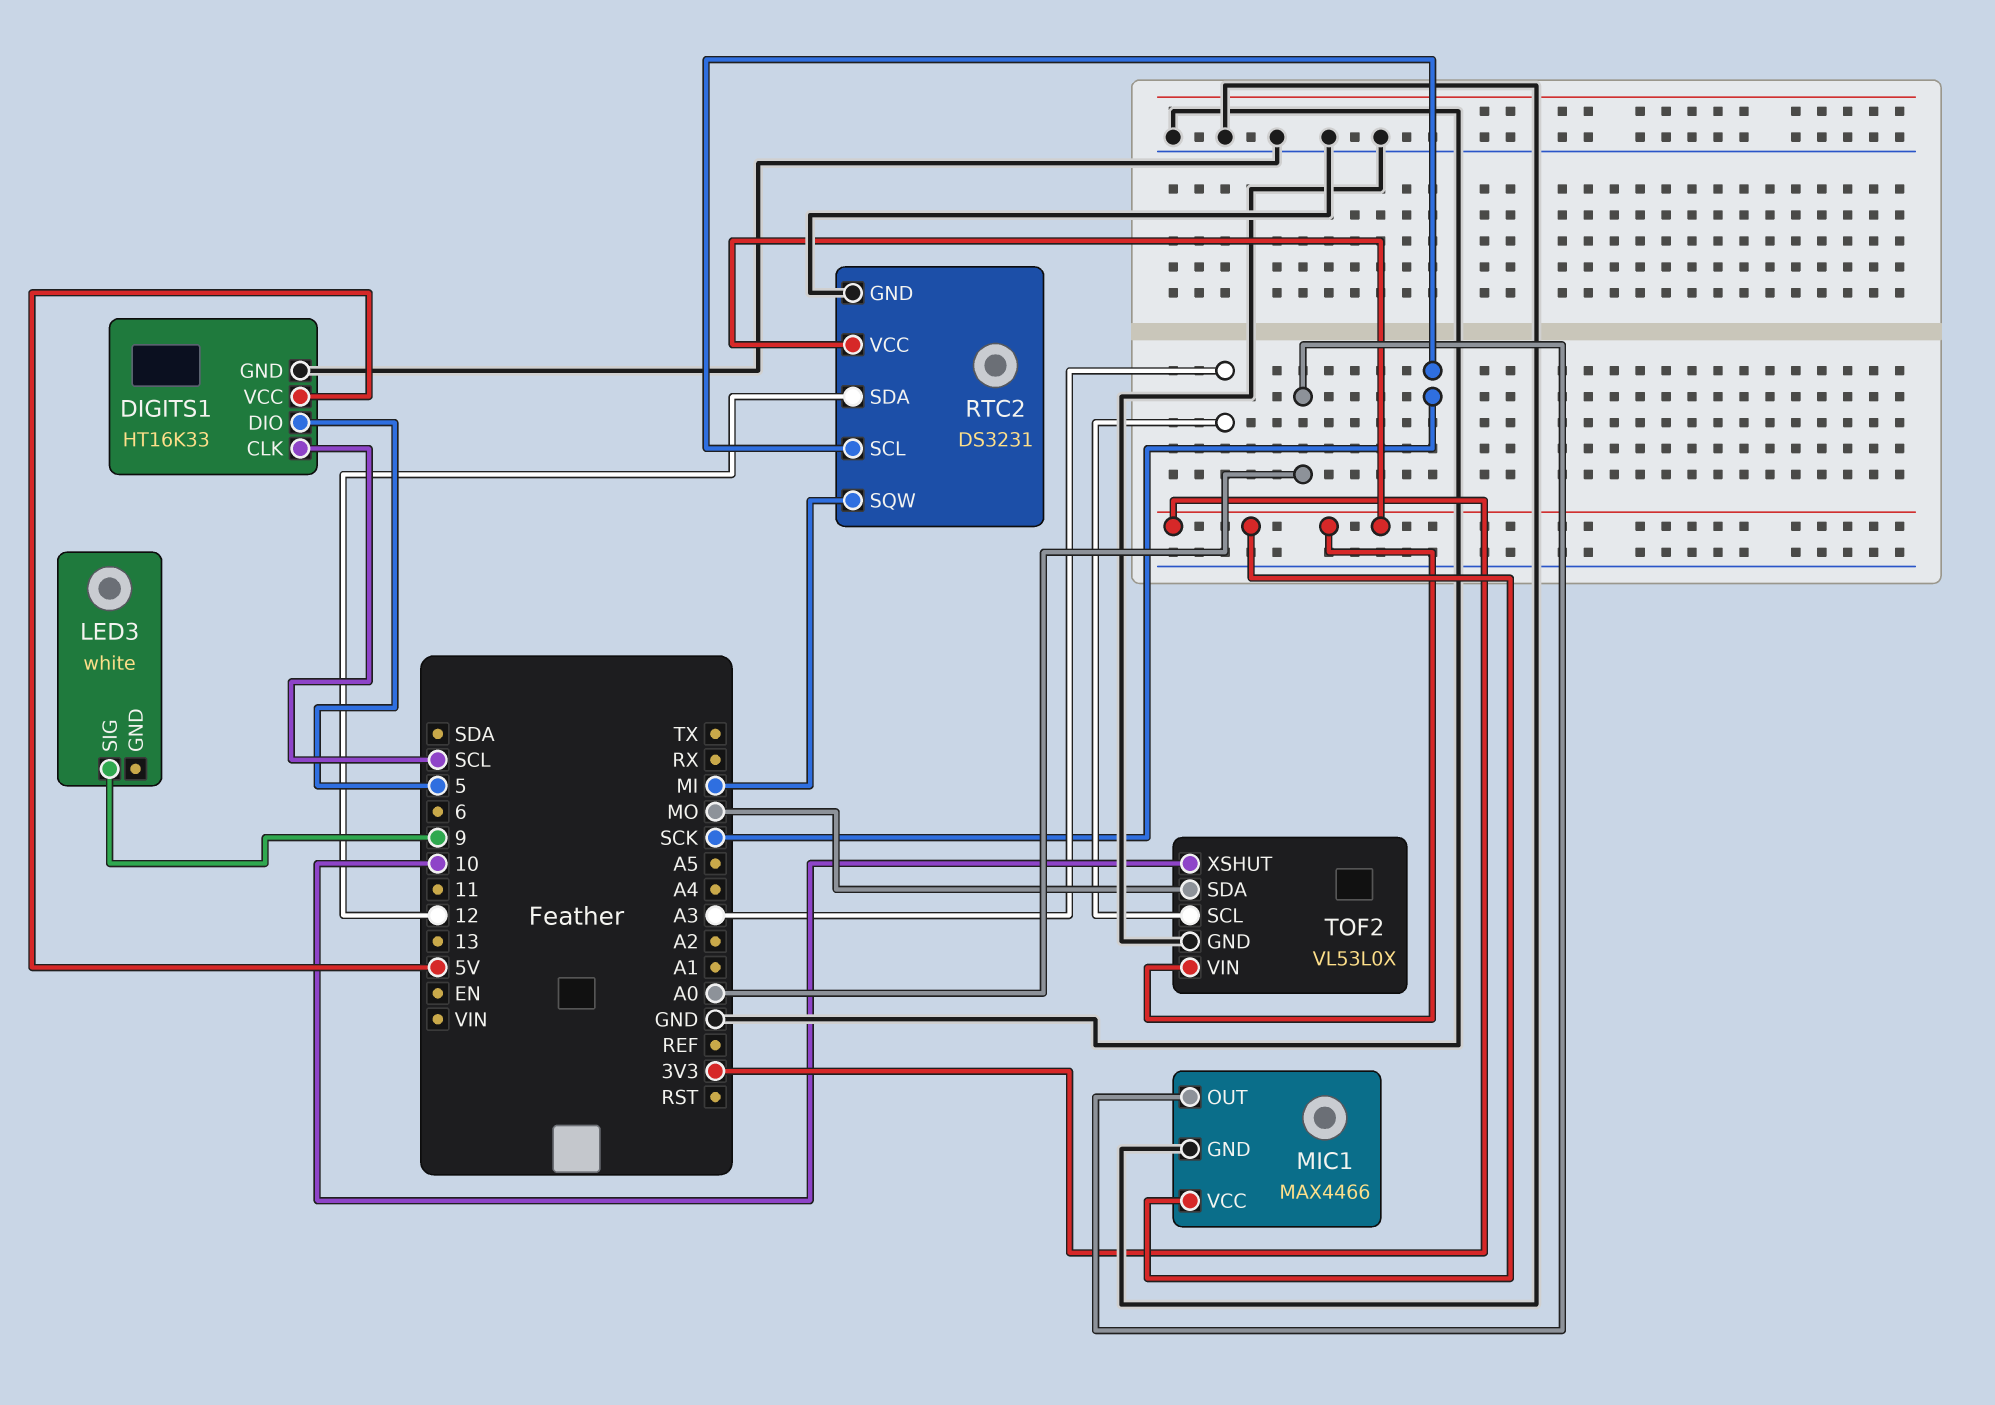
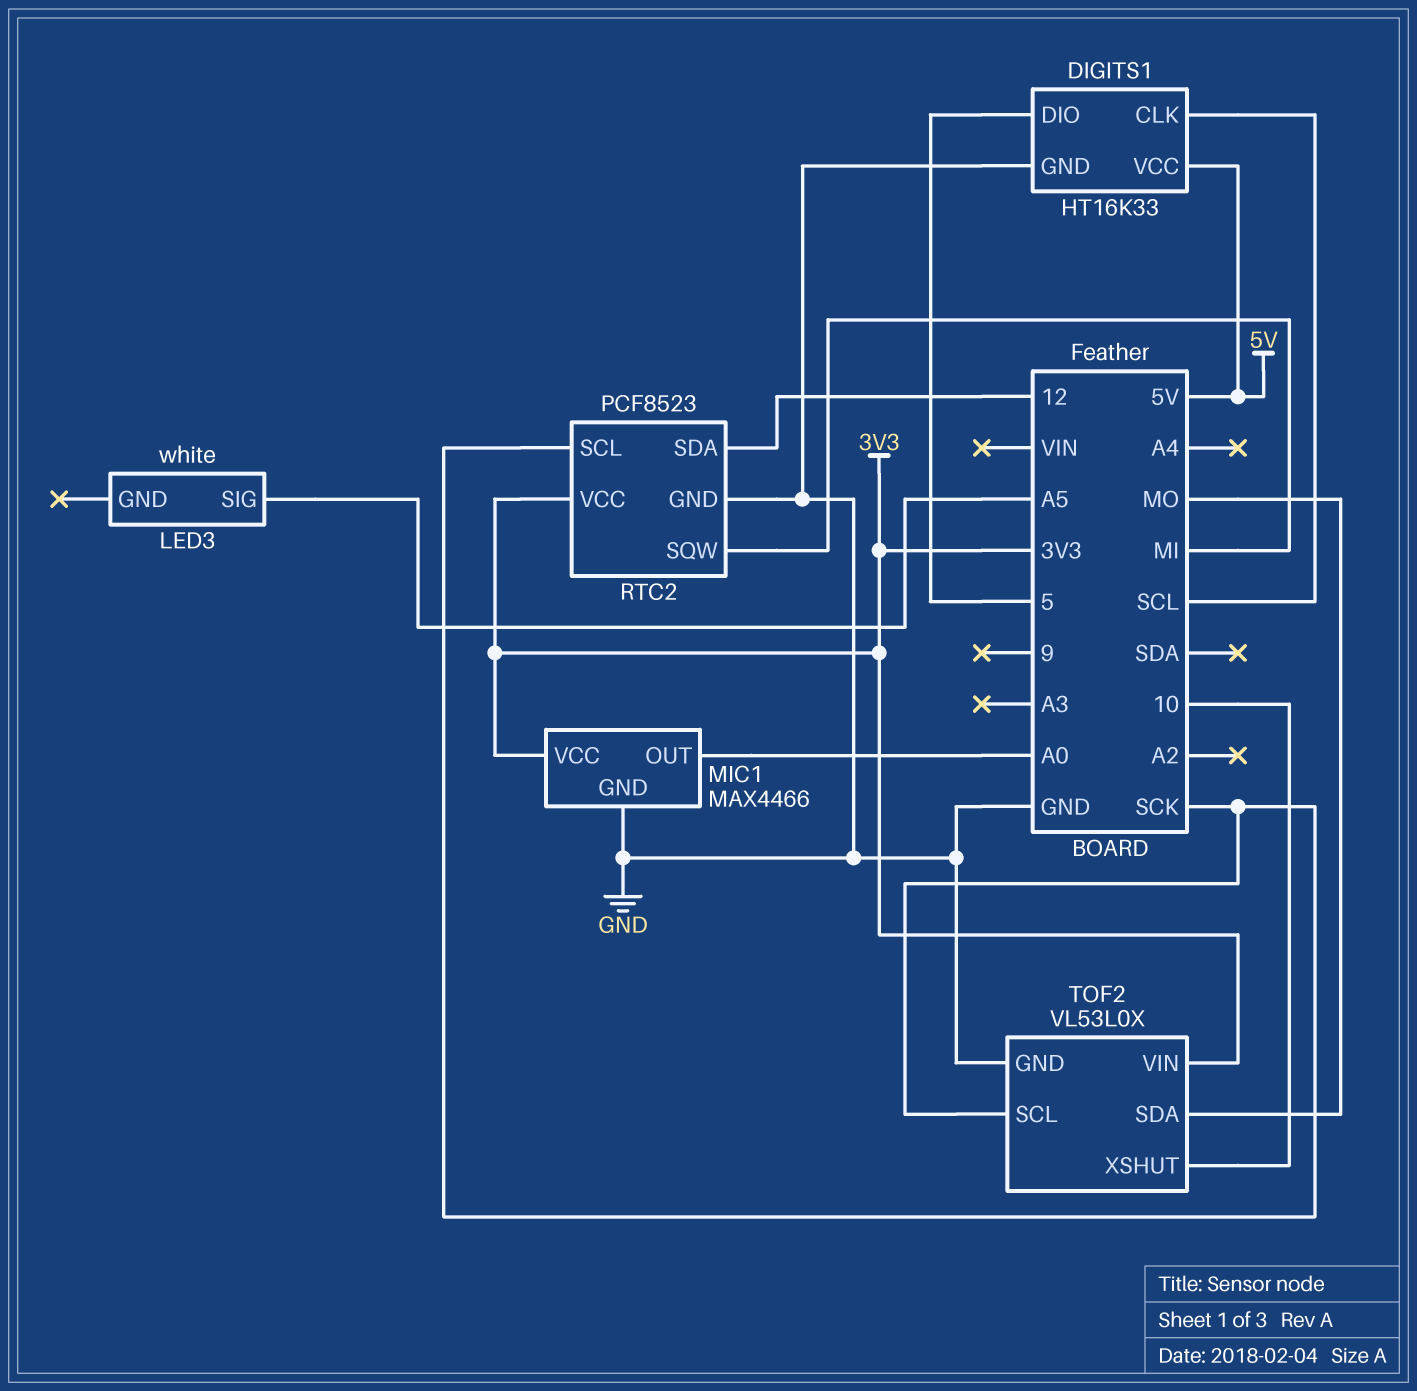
LED3 pin SIG: 9 -> A5
RTC2: DS3231 -> PCF8523
TOF2 pin SCL: A3 -> SCK

